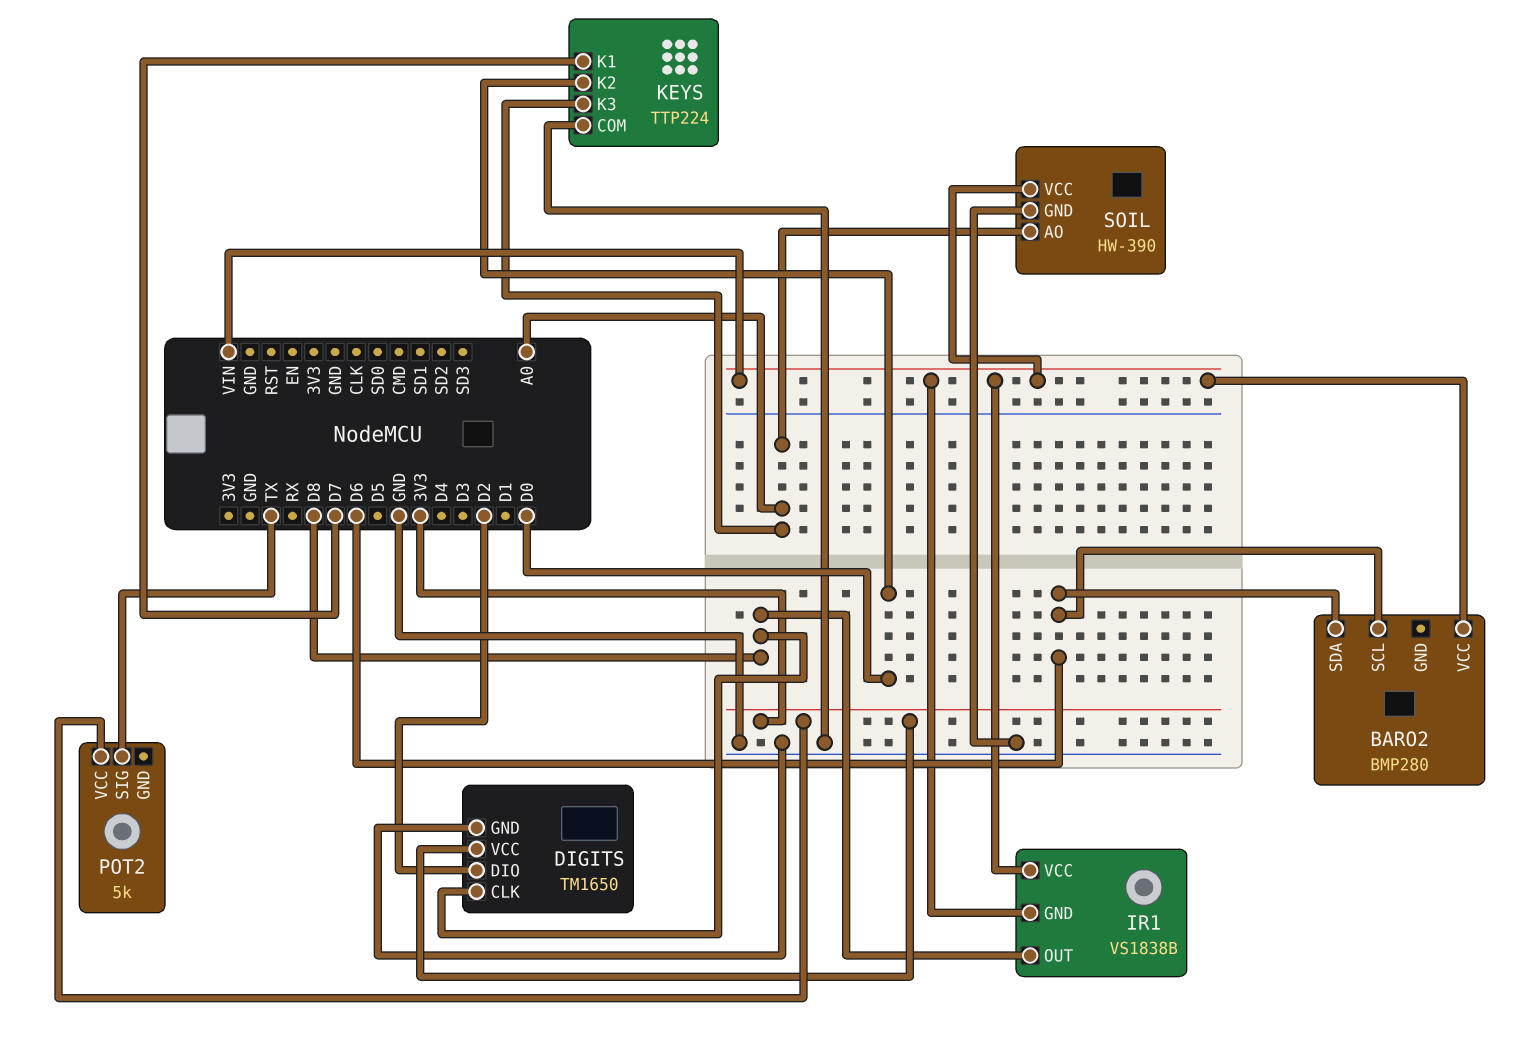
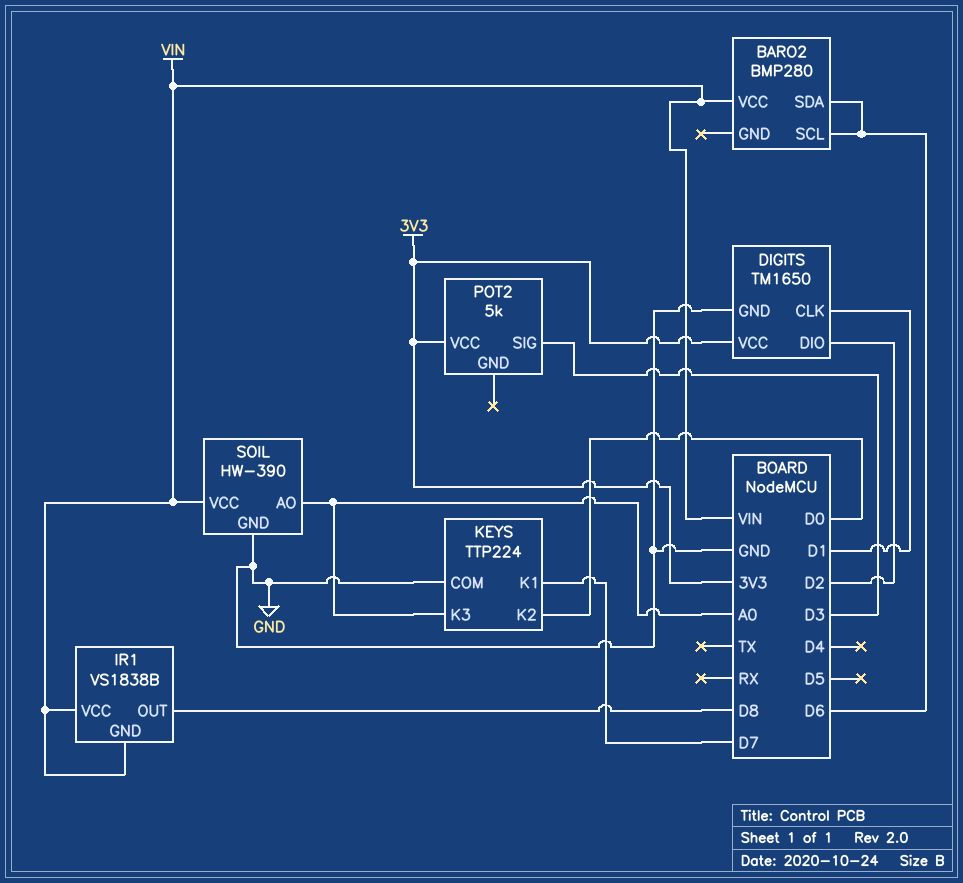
DIGITS pin CLK: D8 -> D1
POT2 pin SIG: TX -> D3

